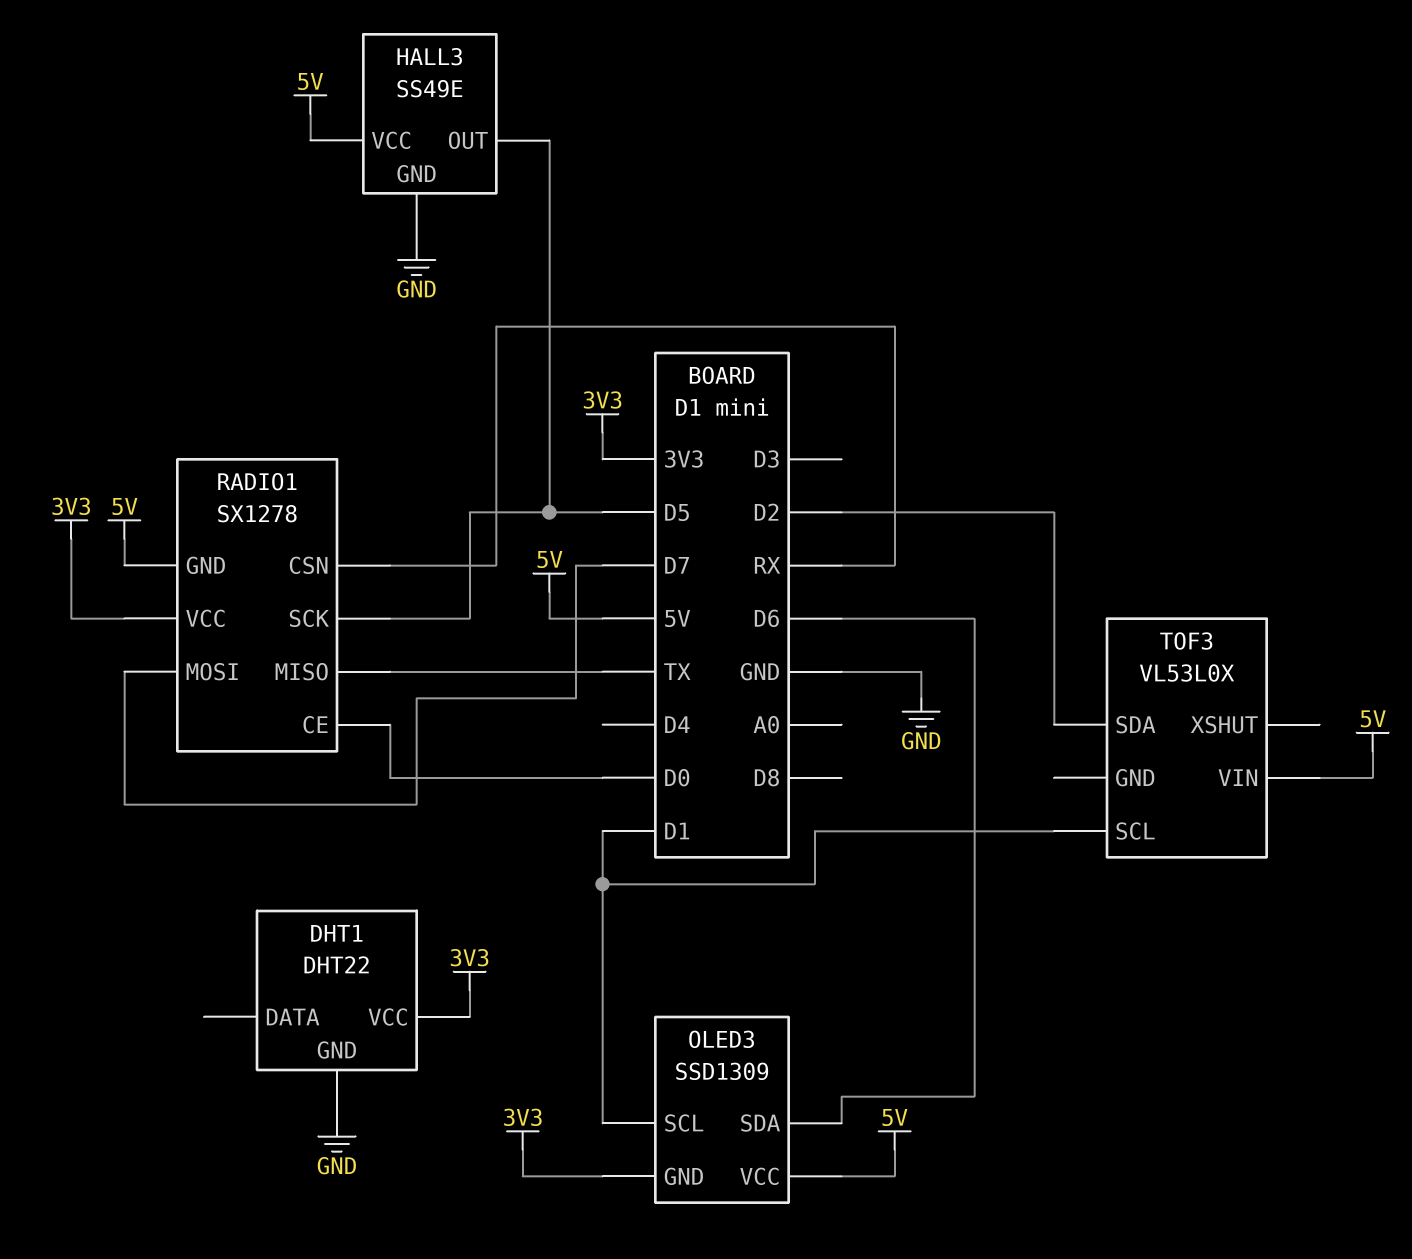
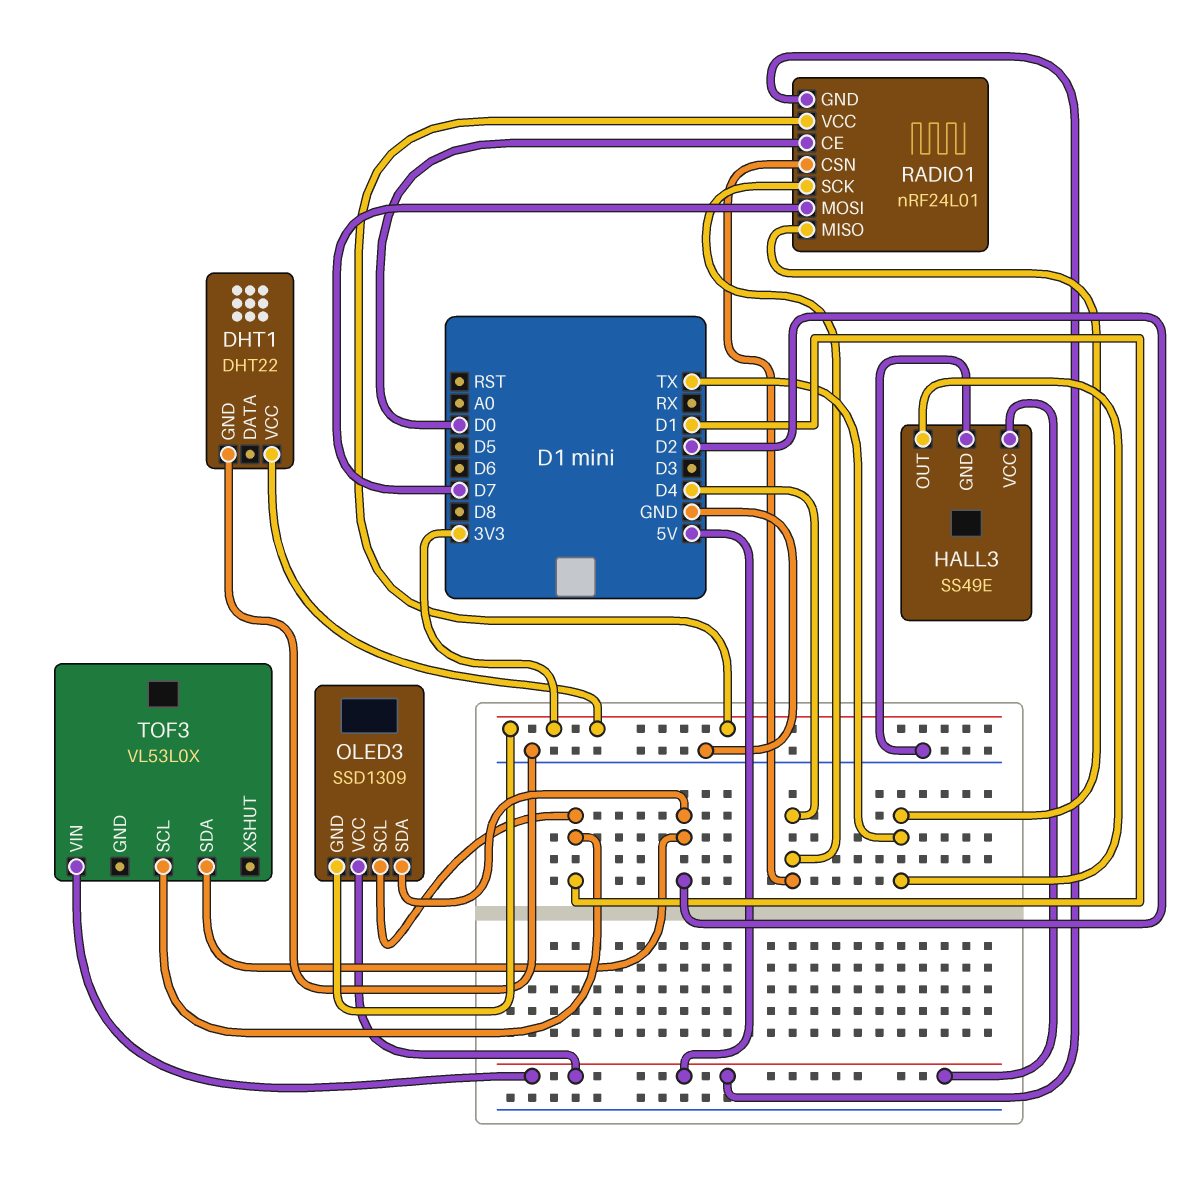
HALL3 pin OUT: D5 -> TX
OLED3 pin SDA: D6 -> D2
RADIO1: SX1278 -> nRF24L01
RADIO1 pin CSN: RX -> D4
RADIO1 pin SCK: D5 -> D4

